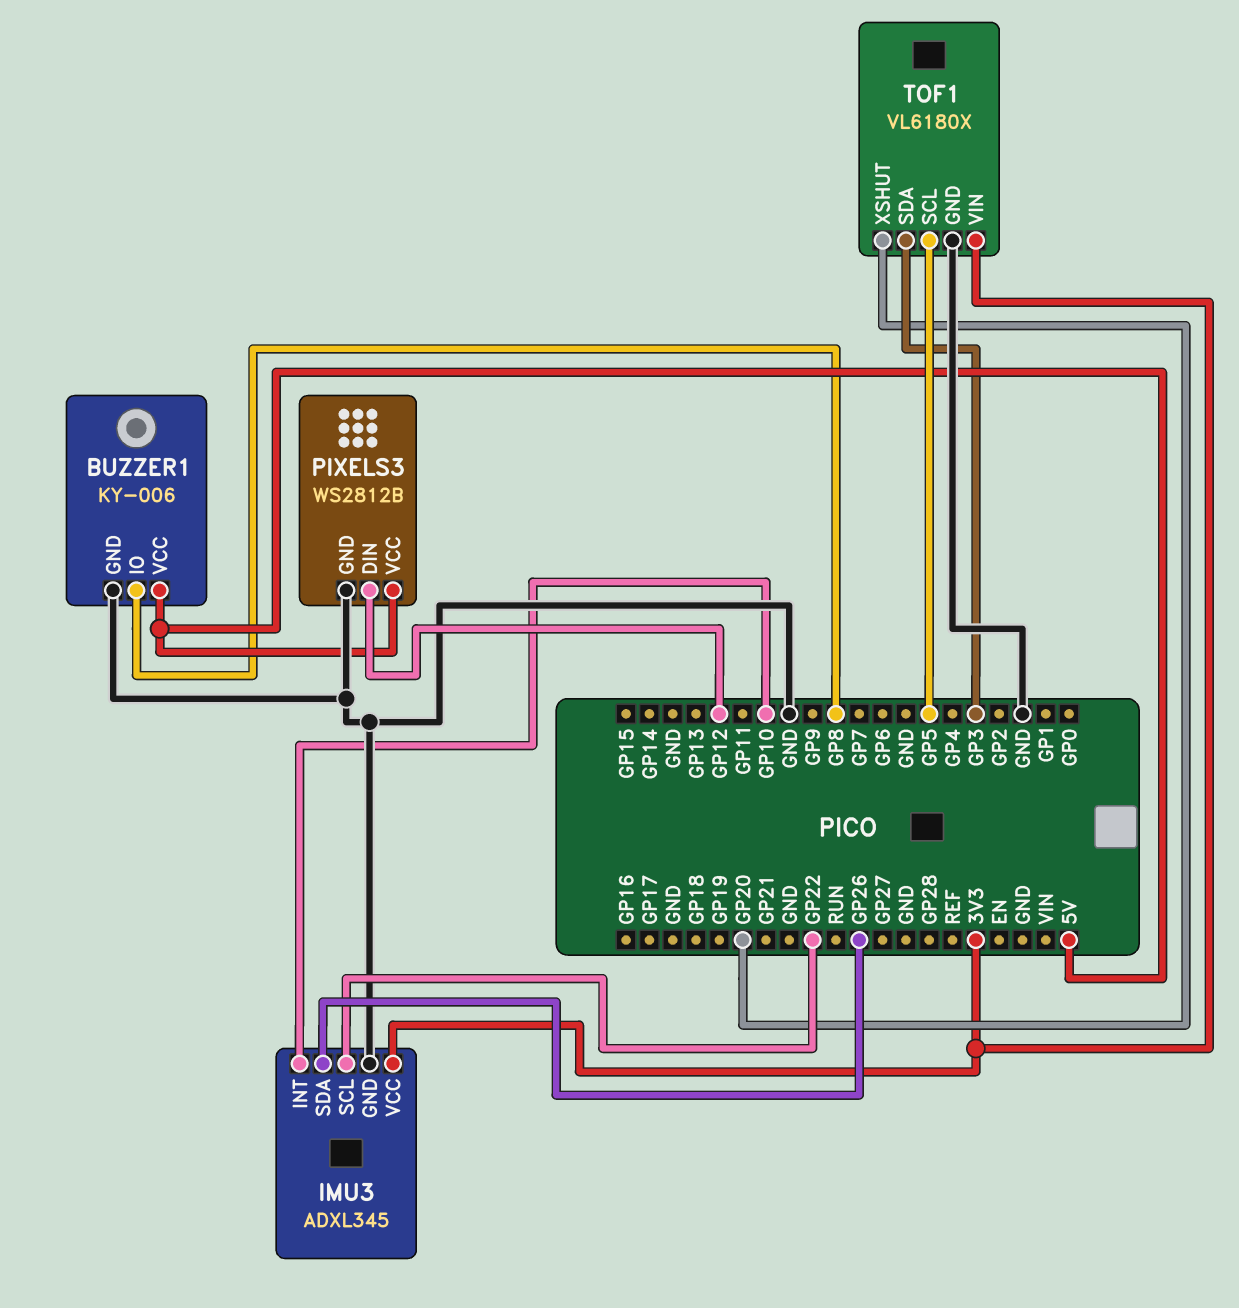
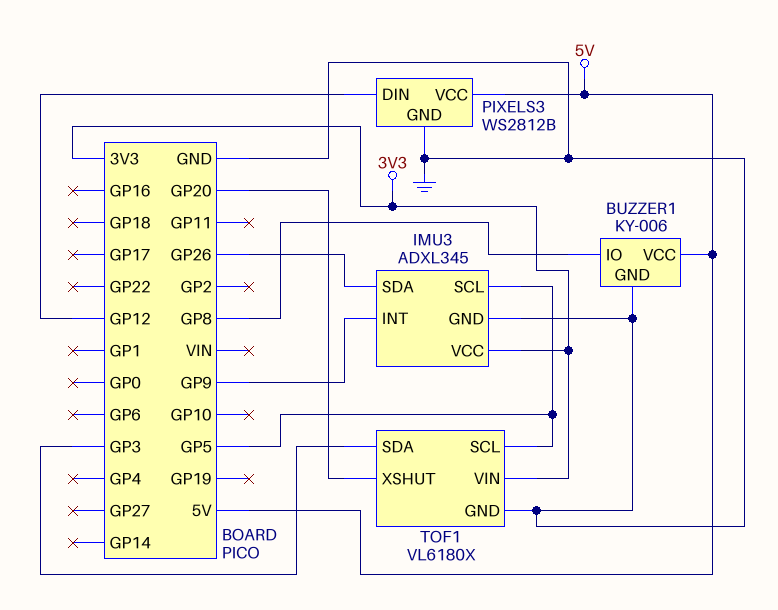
IMU3 pin INT: GP10 -> GP9
IMU3 pin SCL: GP22 -> GP5

